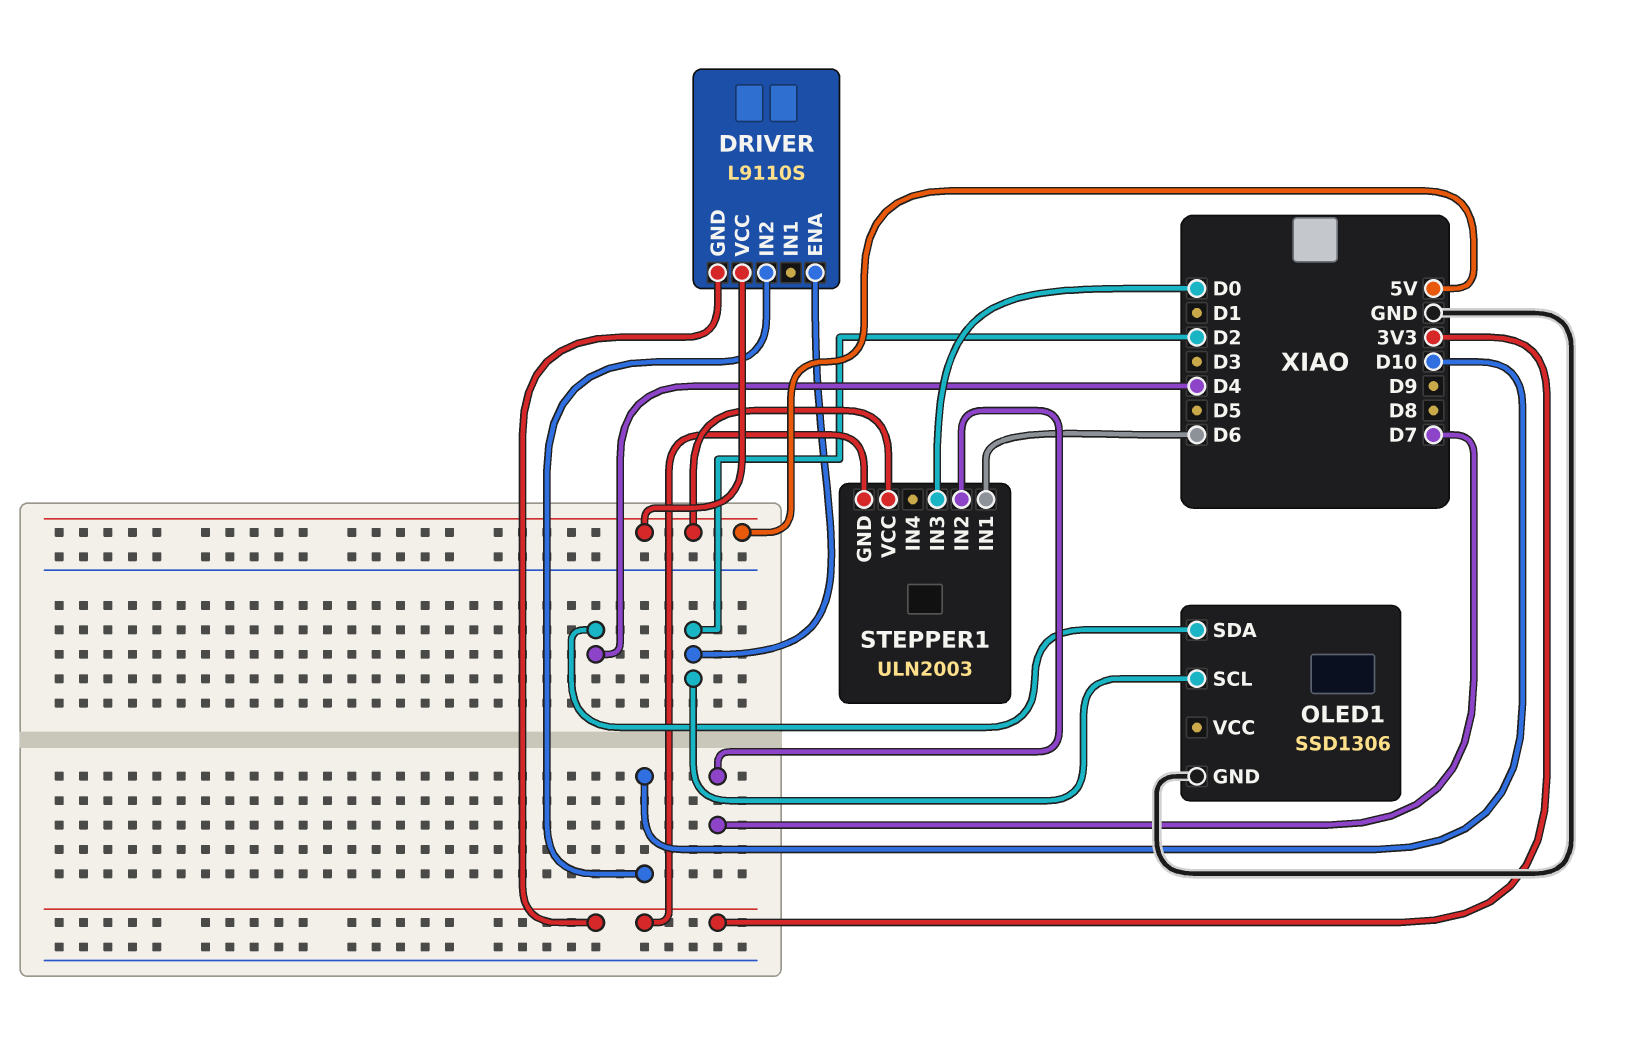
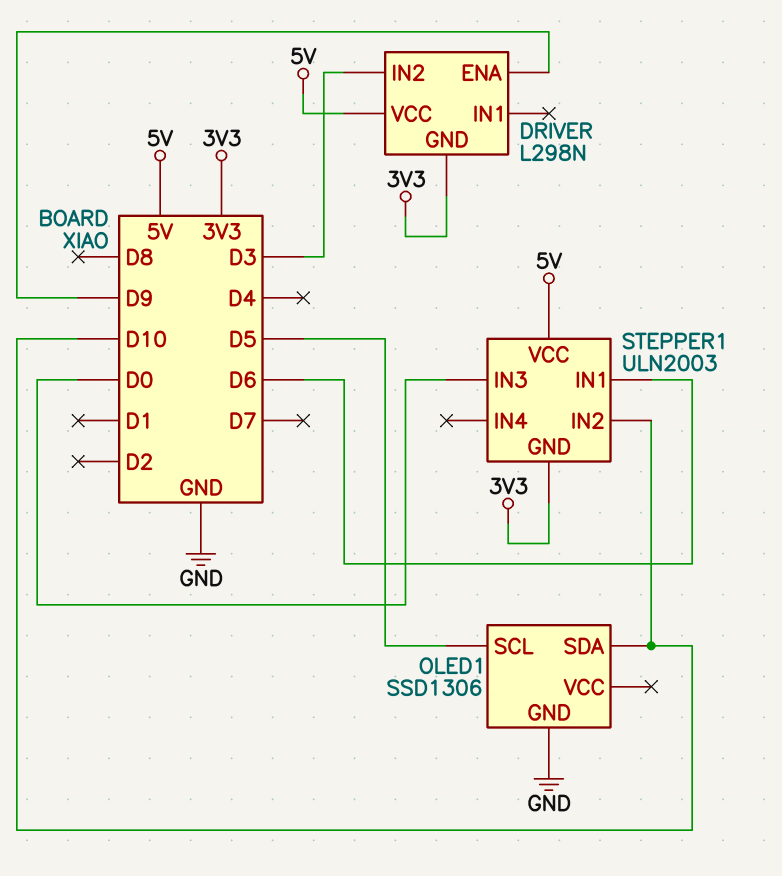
DRIVER: L9110S -> L298N
DRIVER pin ENA: D2 -> D9
DRIVER pin IN2: D10 -> D3
OLED1 pin SCL: D2 -> D5
OLED1 pin SDA: D4 -> D10
STEPPER1 pin IN2: D7 -> D10

